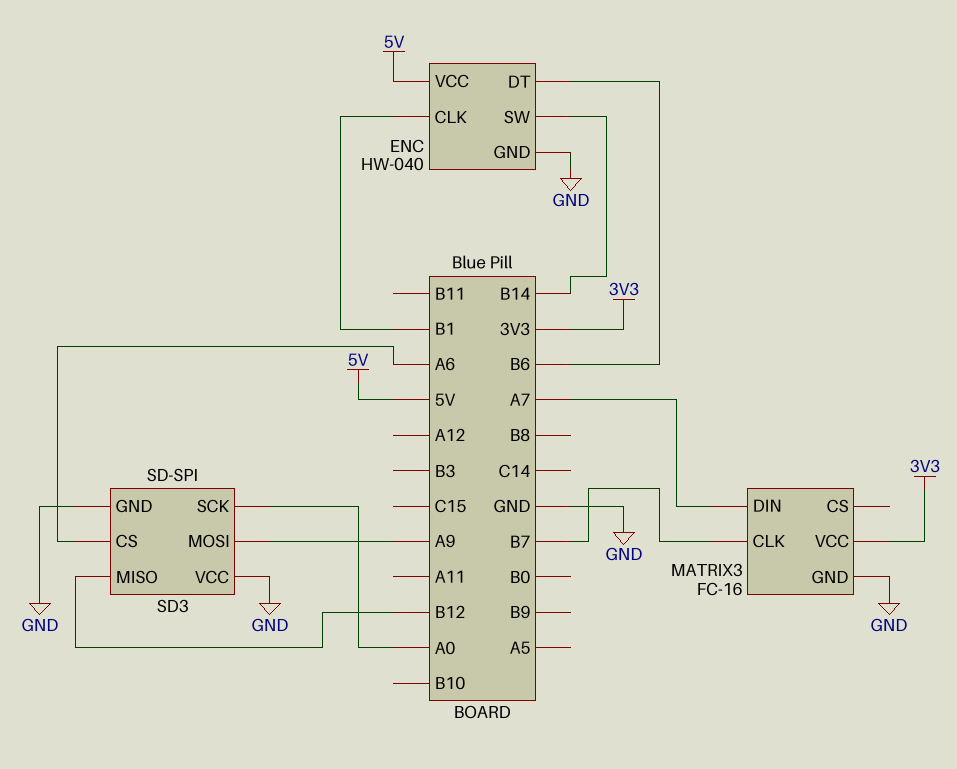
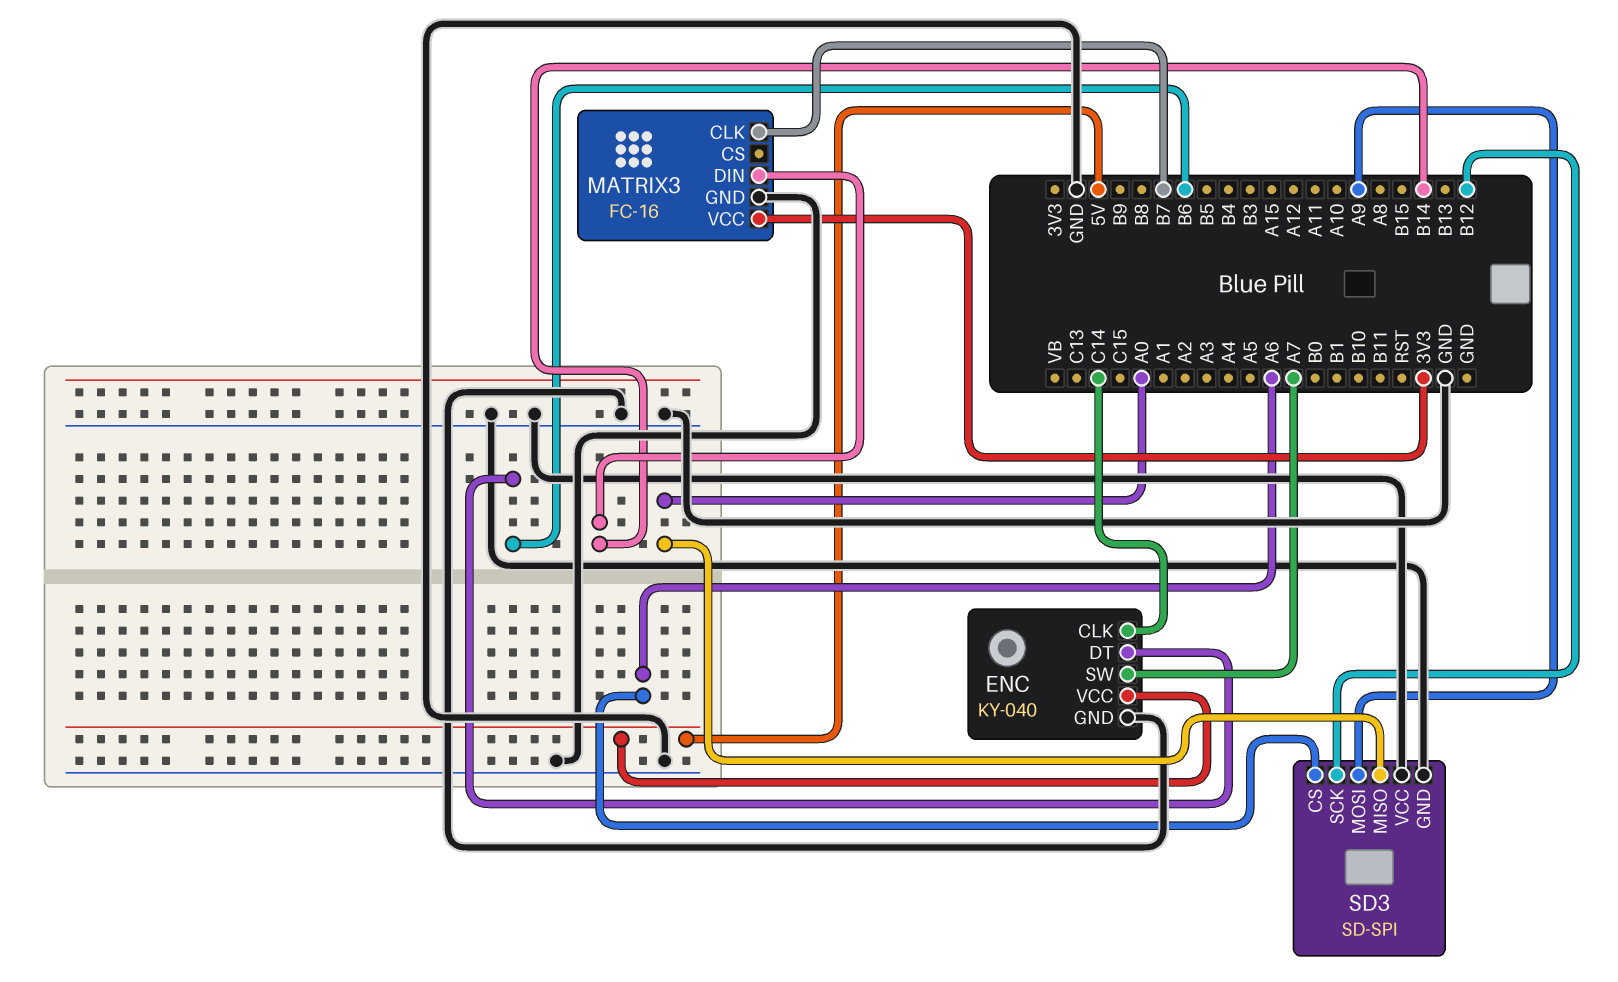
ENC: HW-040 -> KY-040
ENC pin CLK: B1 -> C14
ENC pin SW: B14 -> A7
MATRIX3 pin DIN: A7 -> B14
SD3 pin MISO: B12 -> A0
SD3 pin SCK: A0 -> B12

